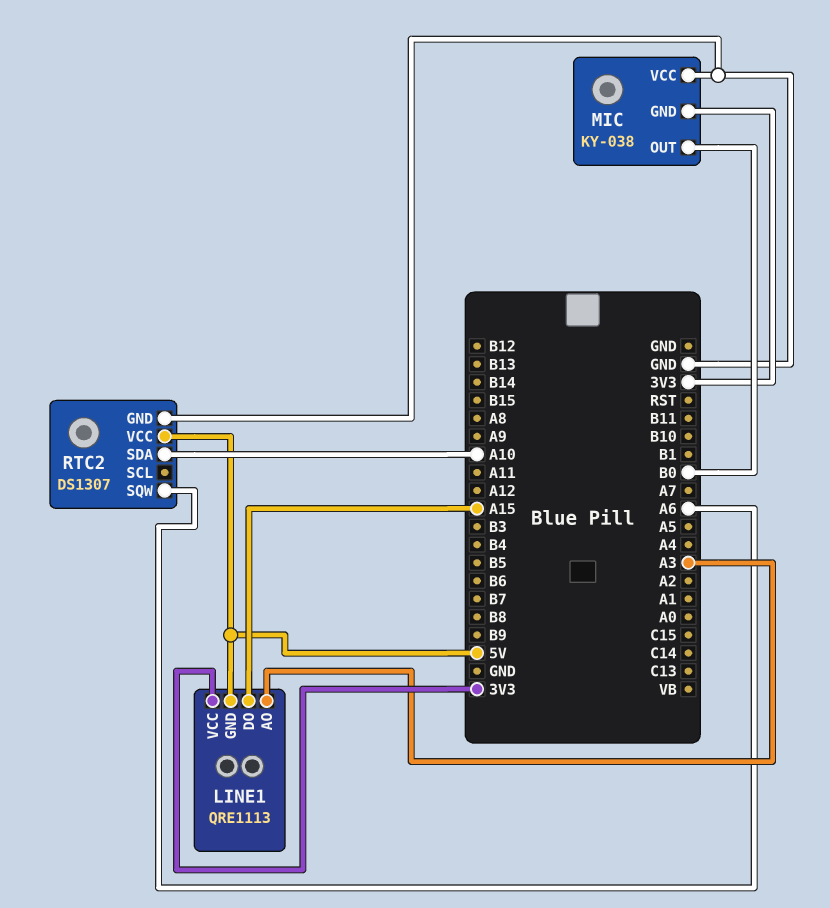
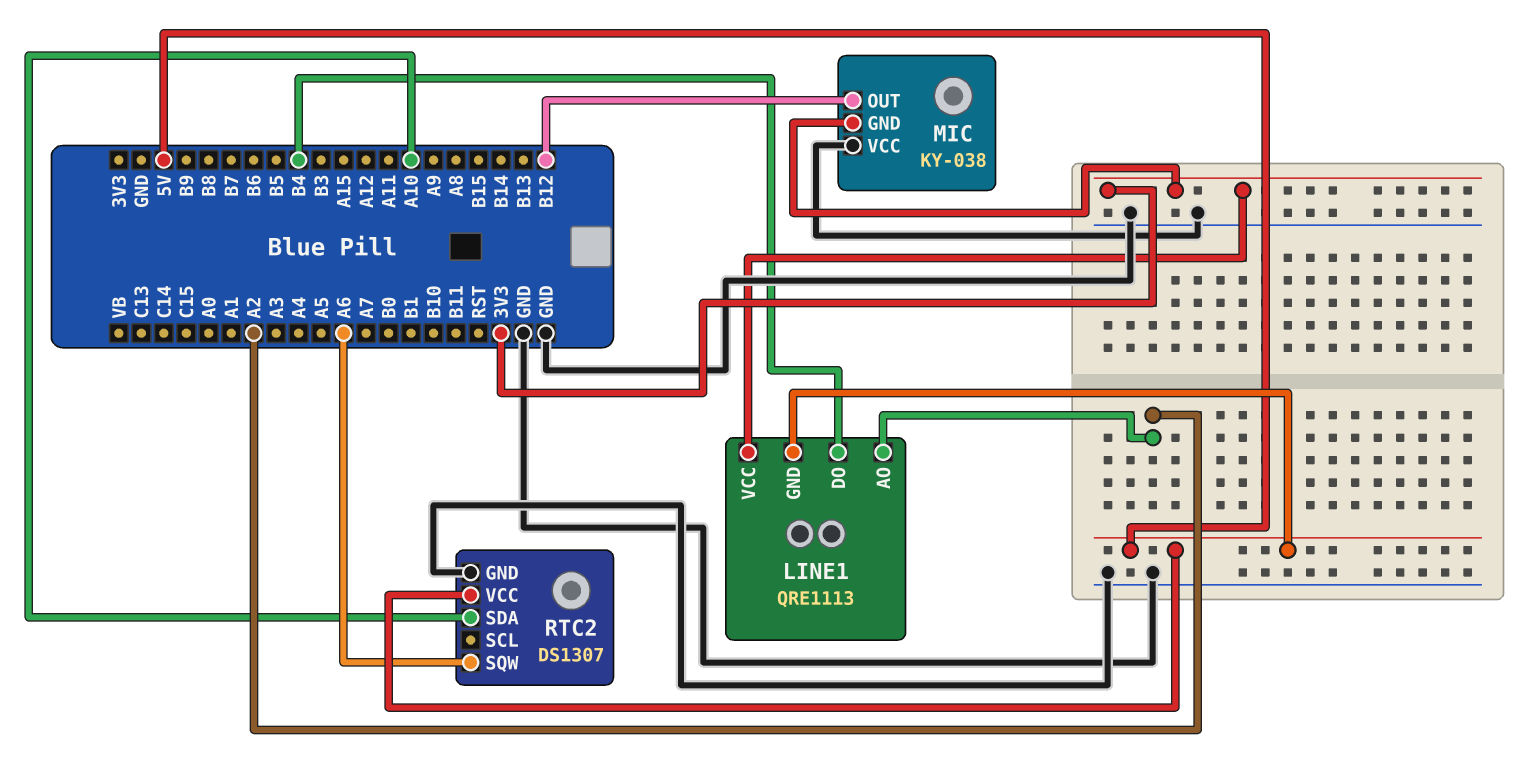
LINE1 pin AO: A3 -> A2
LINE1 pin DO: A15 -> B4
MIC pin OUT: B0 -> B12

